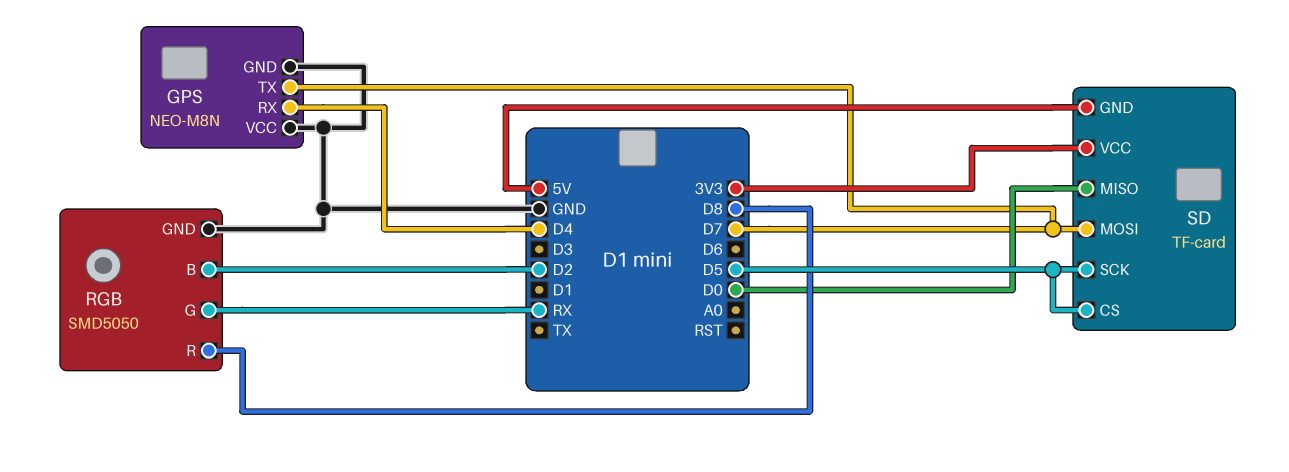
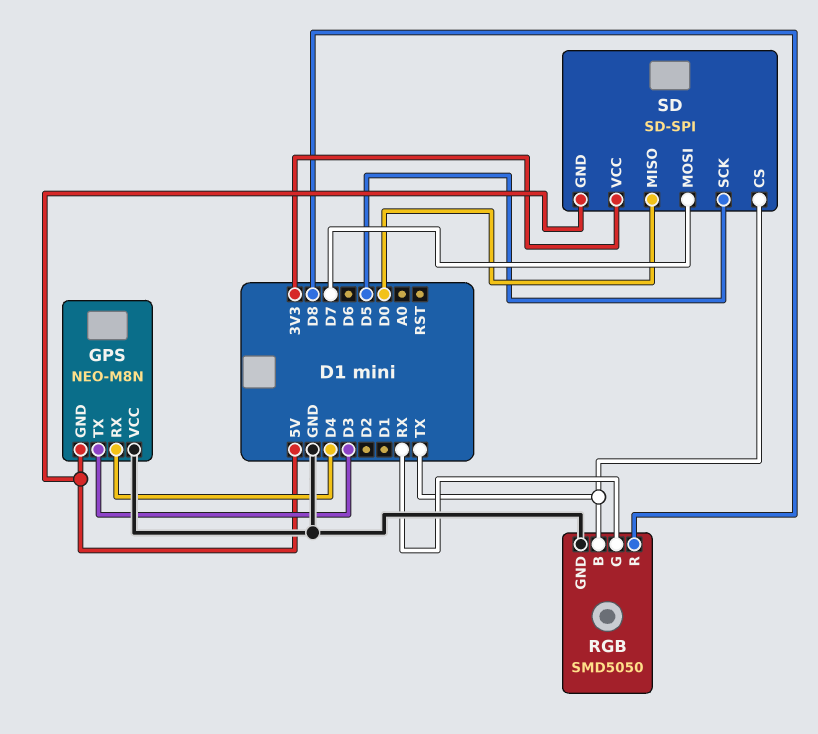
GPS pin GND: GND -> 5V
GPS pin TX: D7 -> D3
RGB pin B: D2 -> TX
SD: TF-card -> SD-SPI
SD pin CS: D5 -> TX

